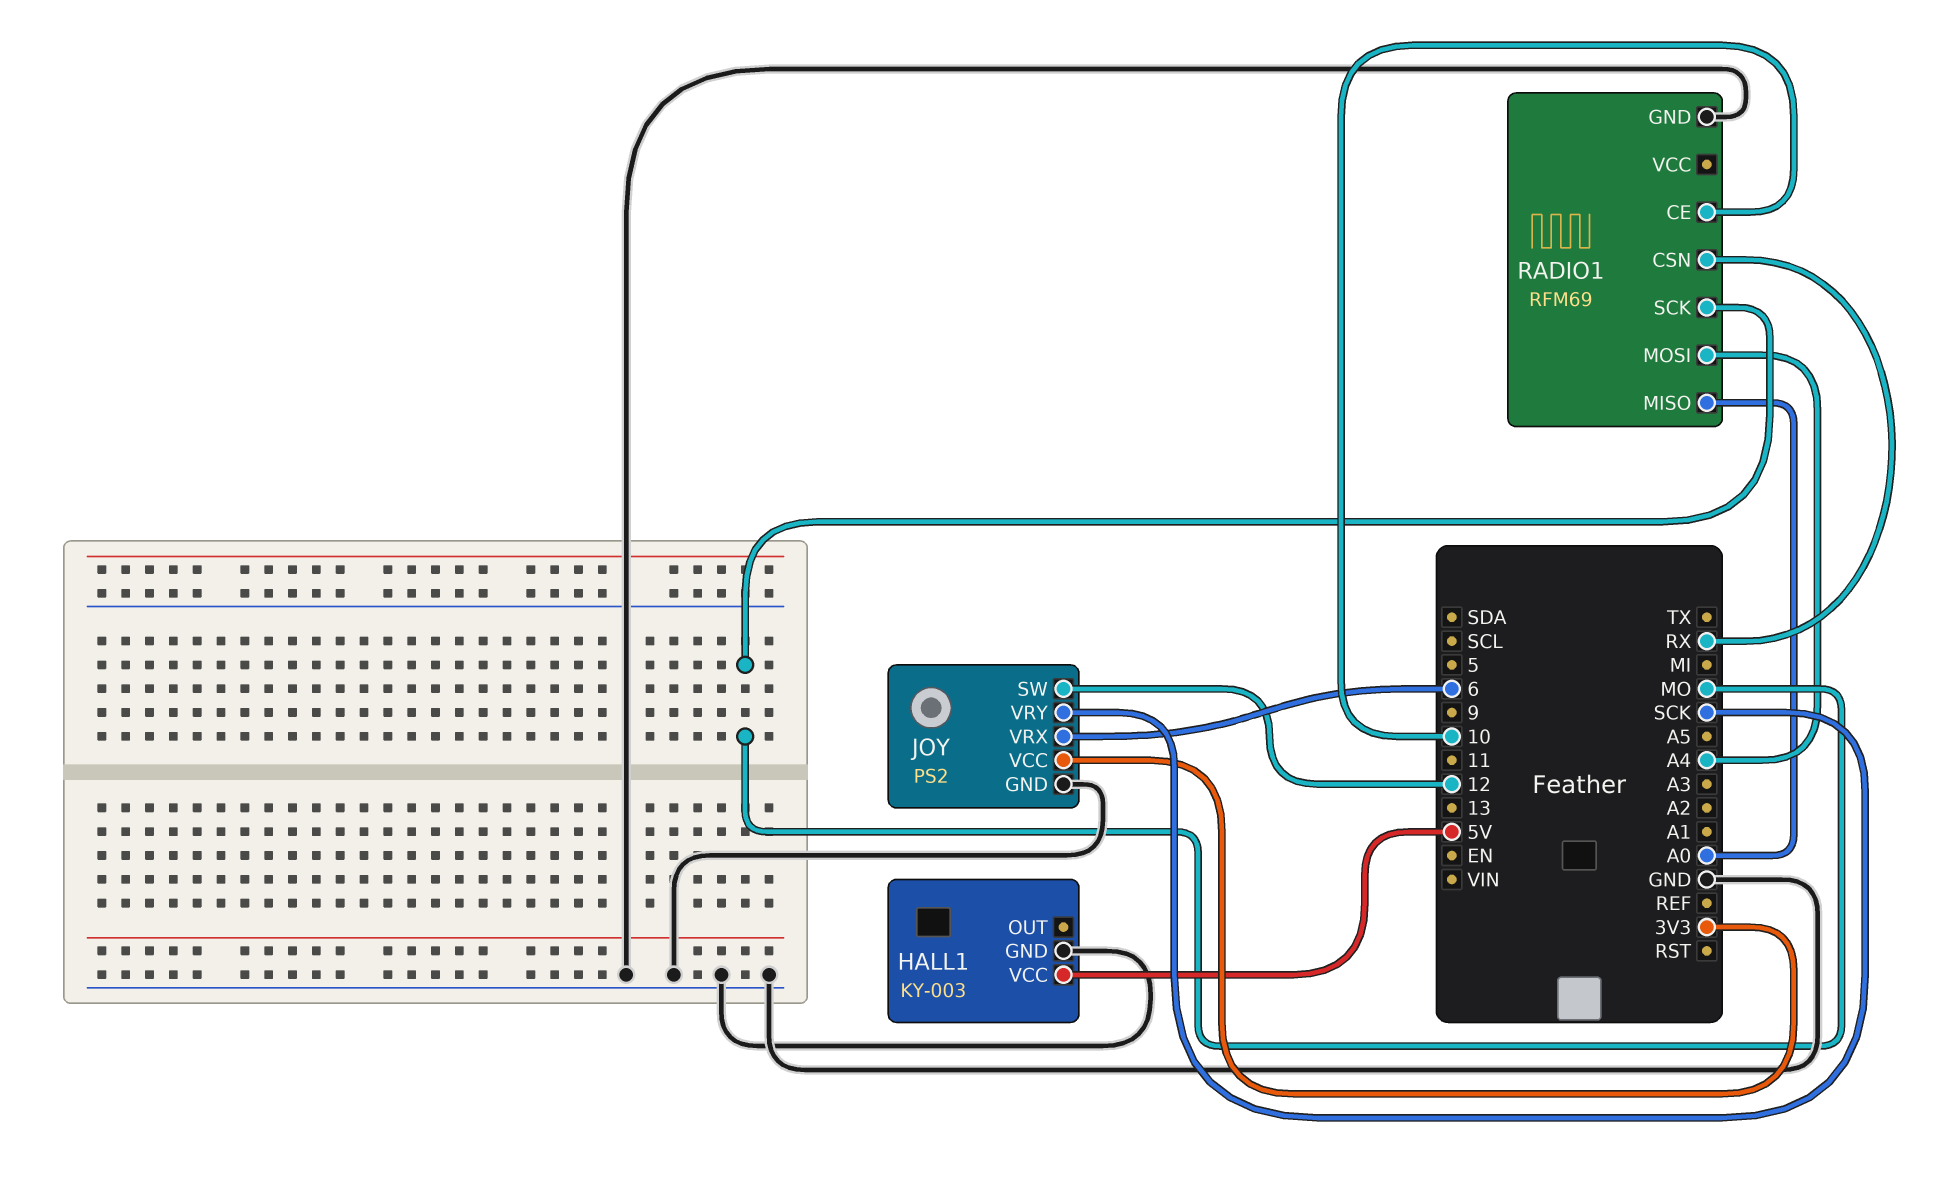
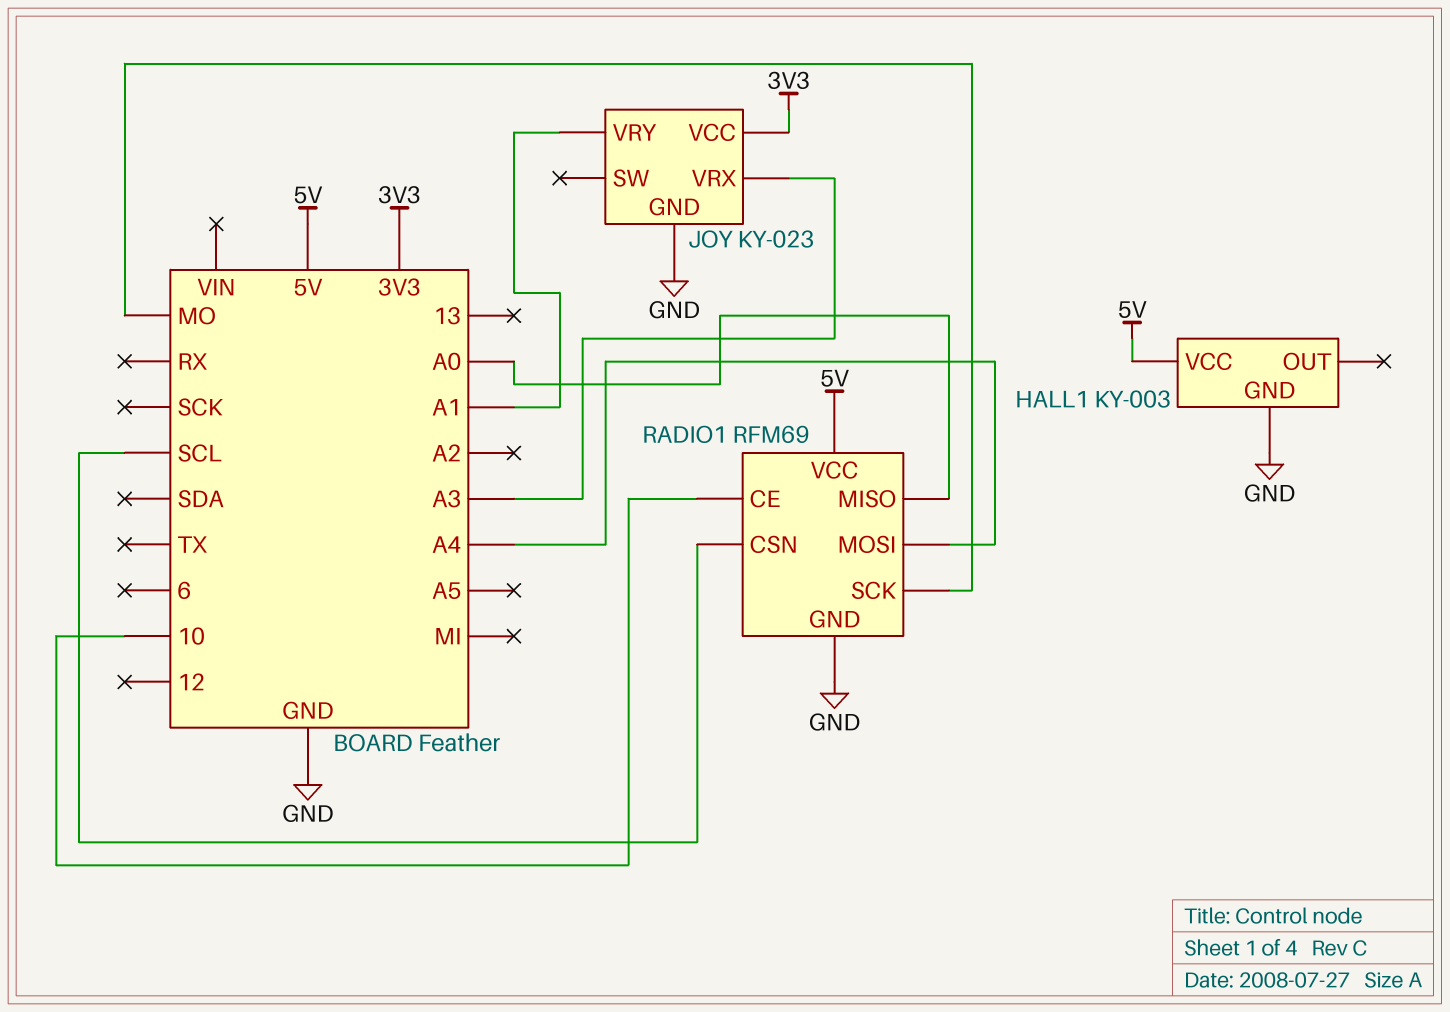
JOY: PS2 -> KY-023
JOY pin SW: 12 -> none
JOY pin VRX: 6 -> A3
JOY pin VRY: SCK -> A1
RADIO1 pin CSN: RX -> SCL
RADIO1 pin VCC: none -> 5V

